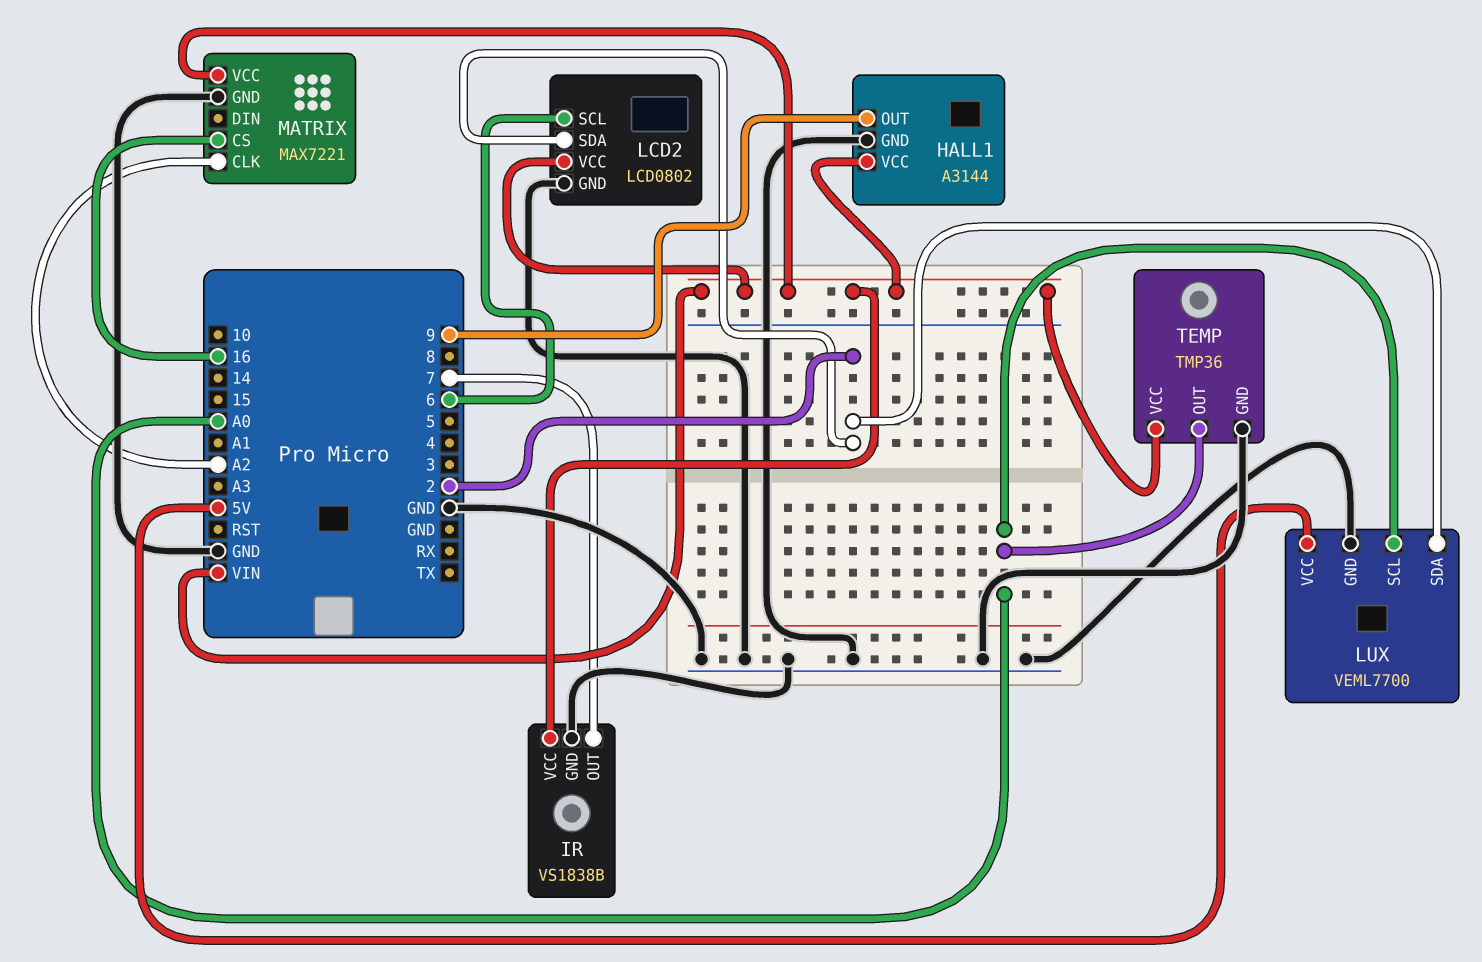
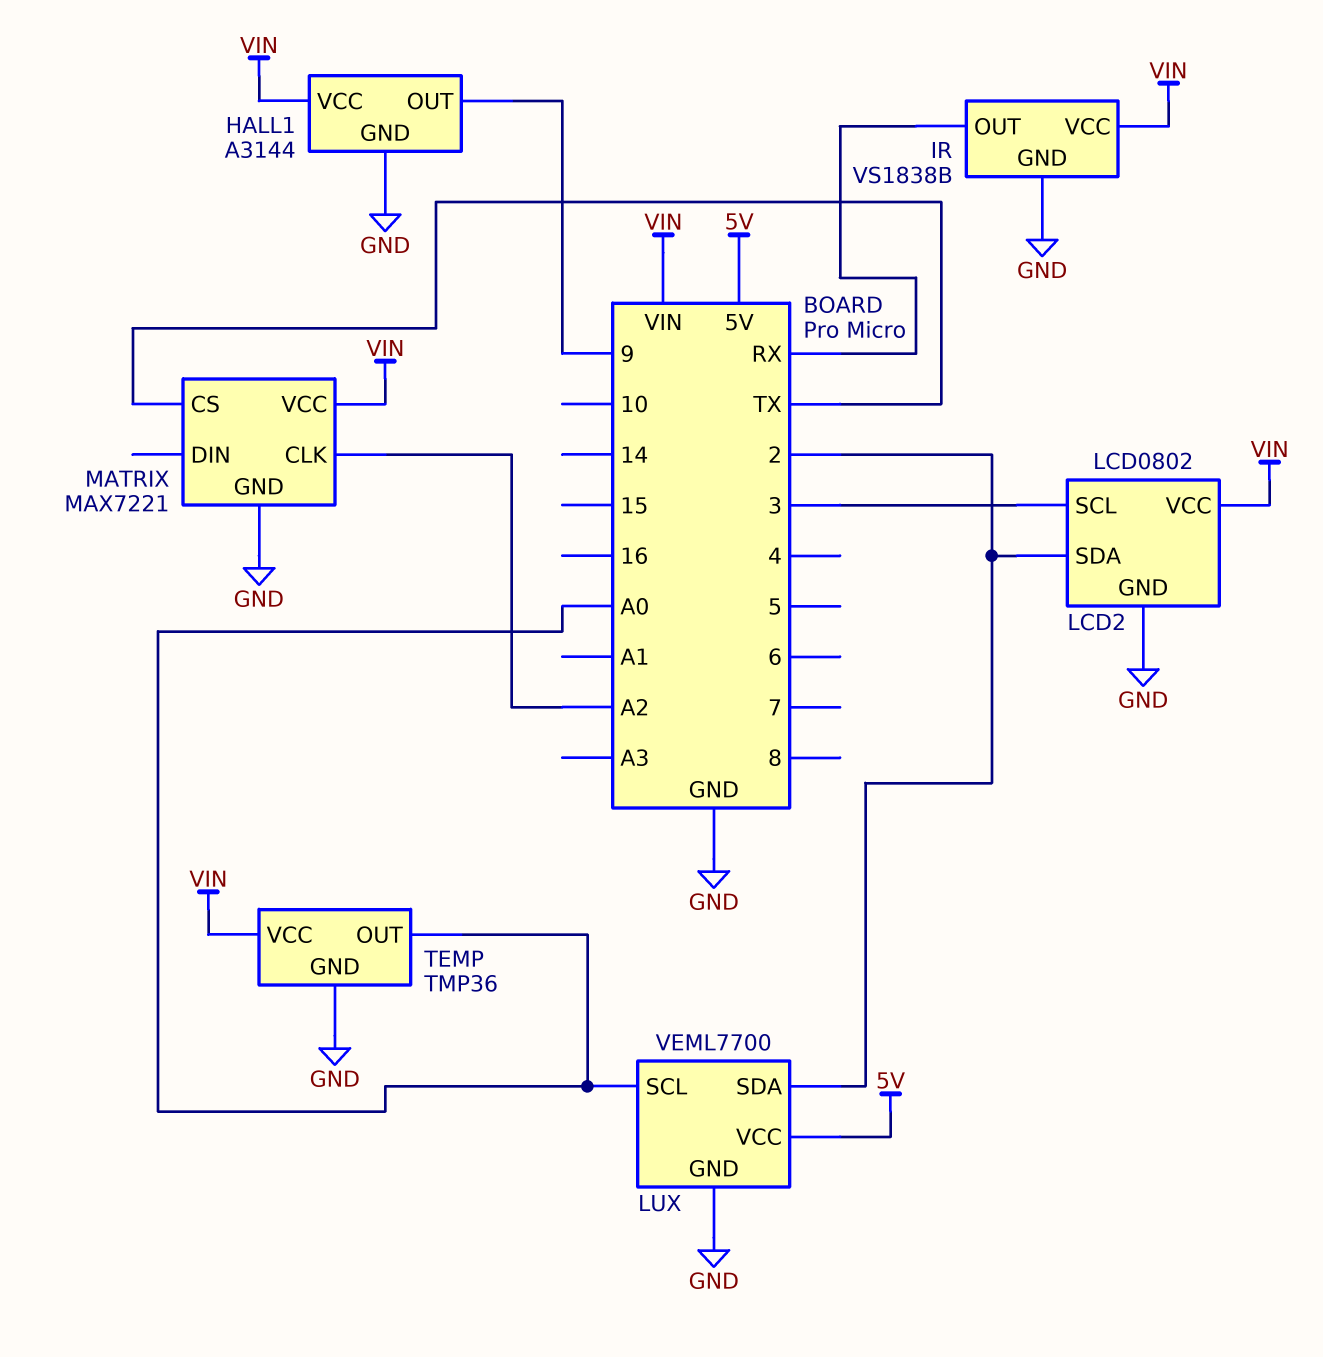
IR pin OUT: 7 -> RX
LCD2 pin SCL: 6 -> 3
MATRIX pin CS: 16 -> TX

